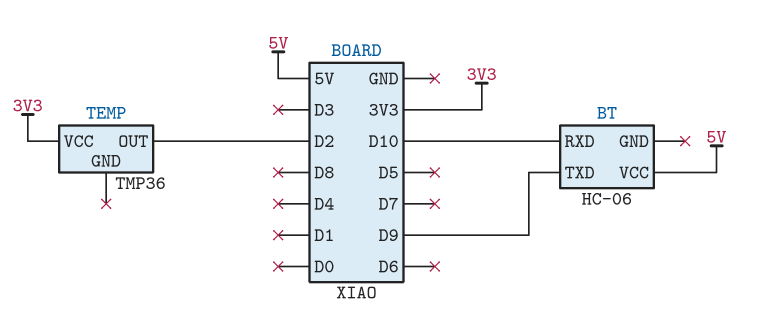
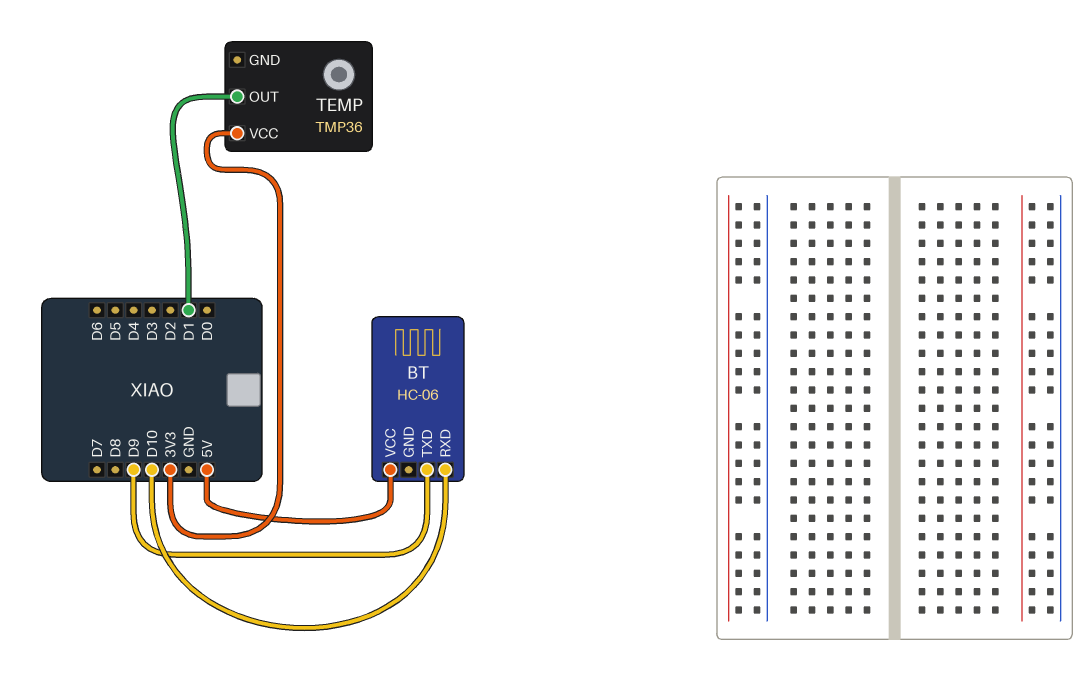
TEMP pin OUT: D2 -> D1

